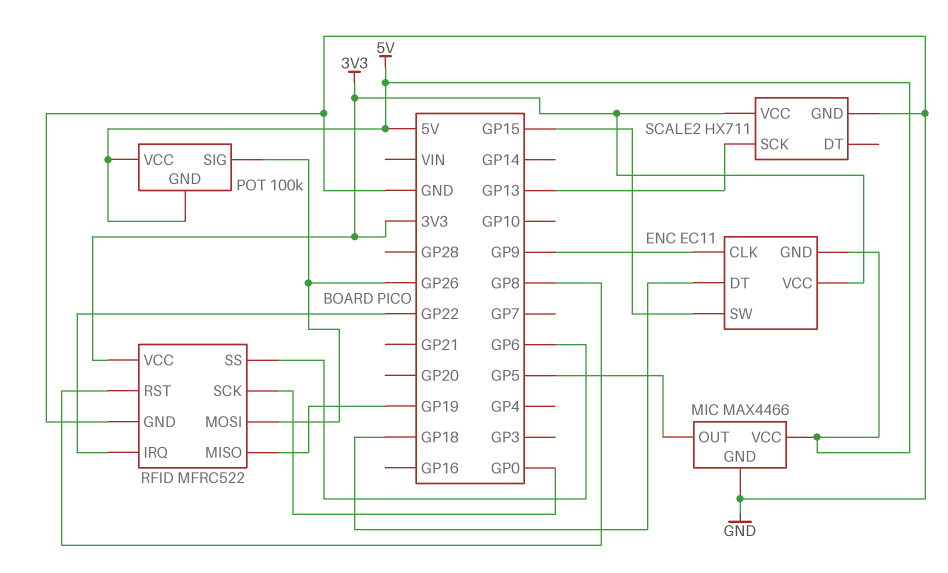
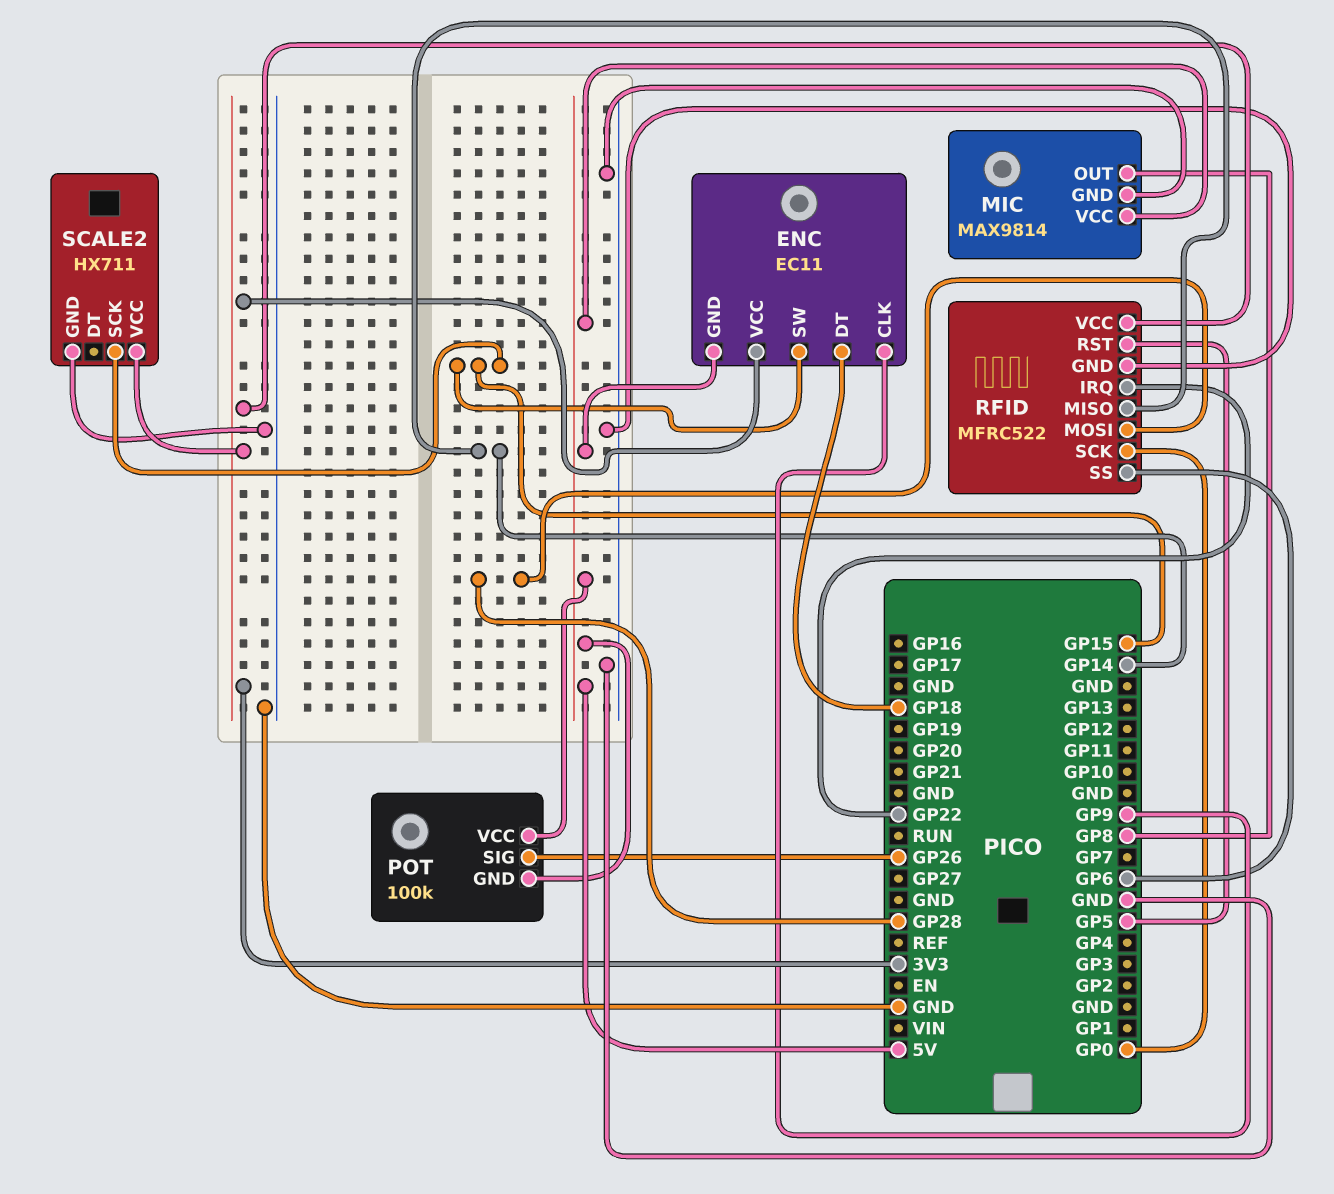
MIC: MAX4466 -> MAX9814
MIC pin OUT: GP5 -> GP8
RFID pin MISO: GP19 -> GP14
RFID pin MOSI: GP26 -> GP28
RFID pin RST: GP8 -> GP5
SCALE2 pin SCK: GP13 -> GP15

